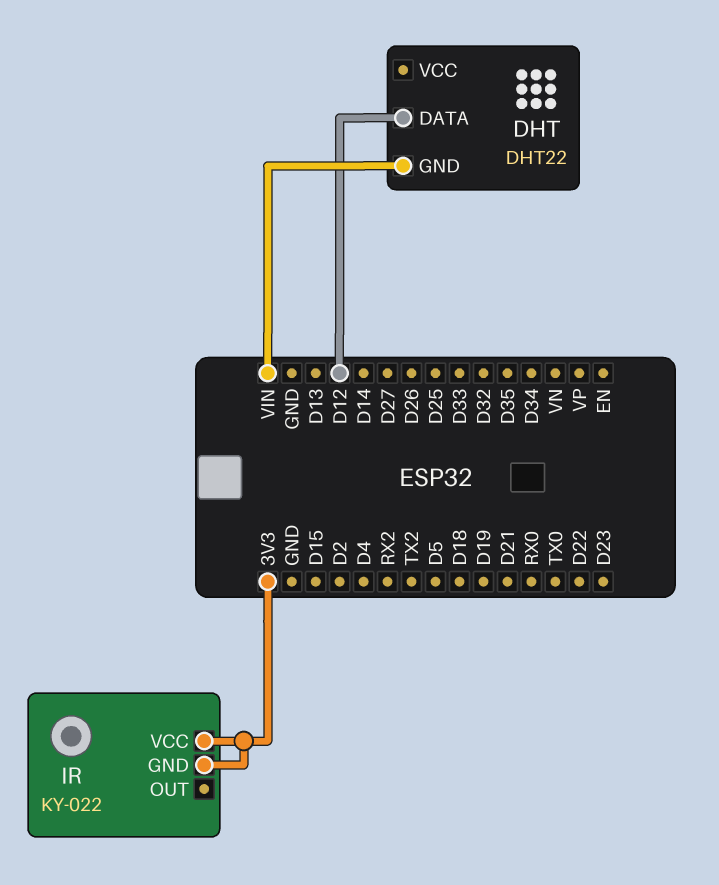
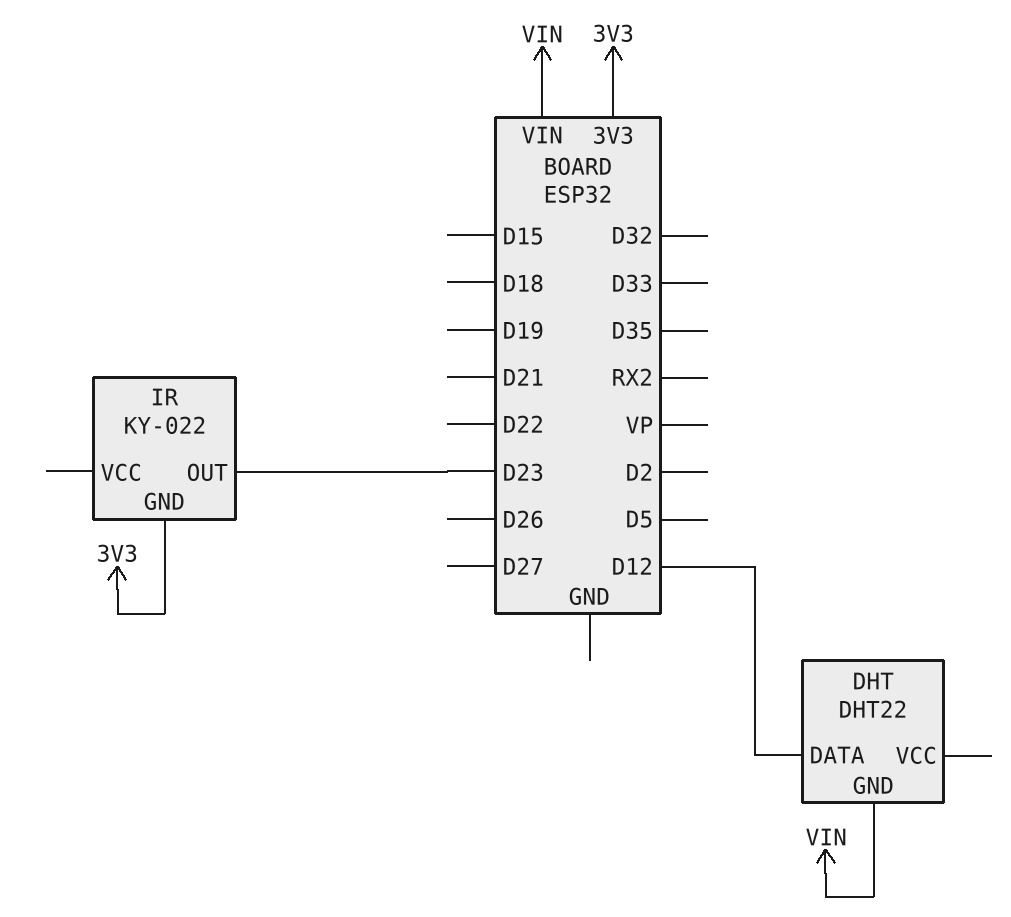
IR pin OUT: none -> D23
IR pin VCC: 3V3 -> none

